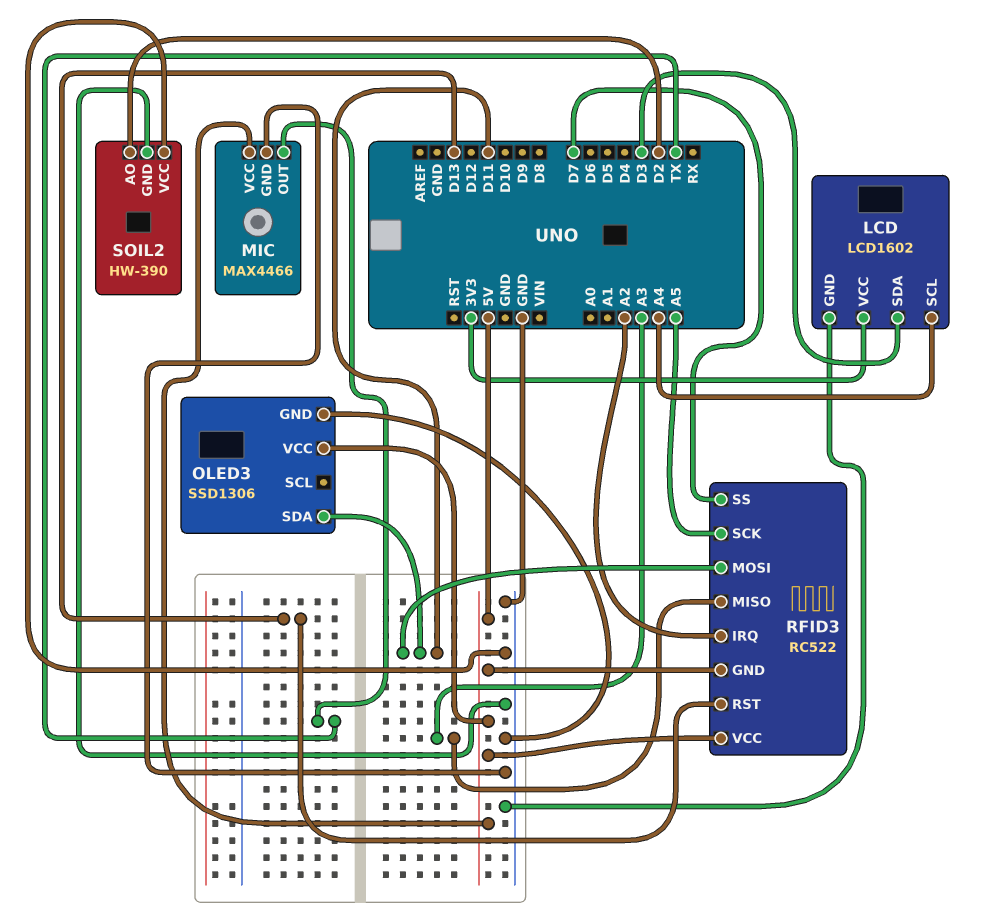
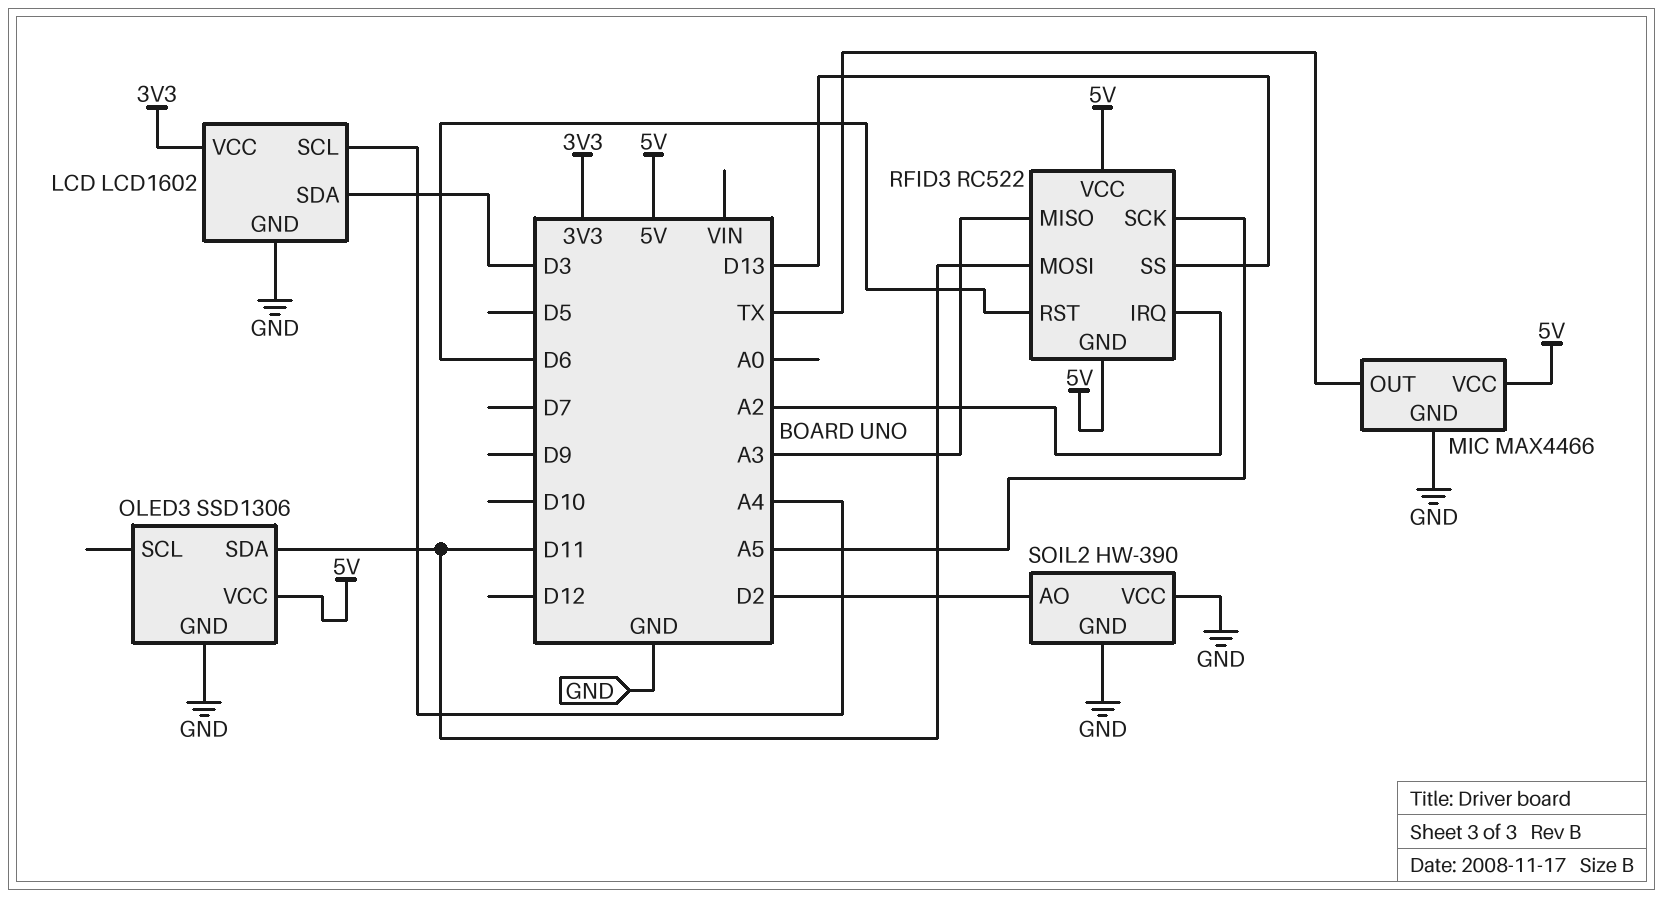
RFID3 pin RST: D13 -> D6
RFID3 pin SS: D7 -> D13

